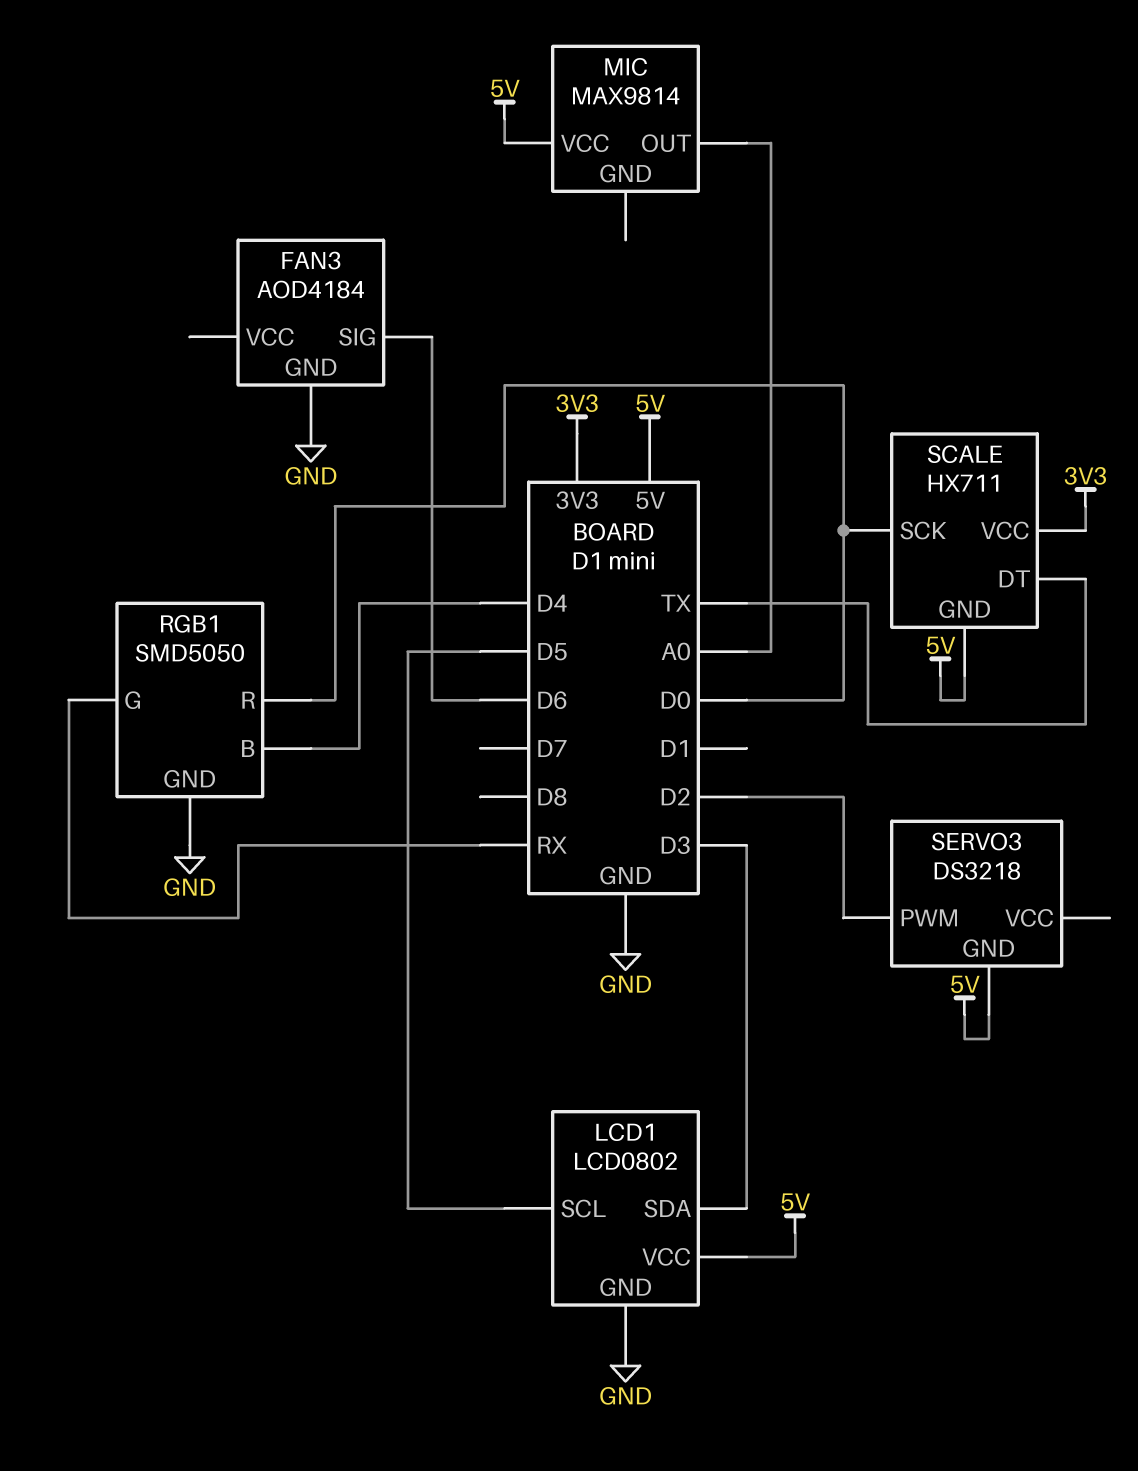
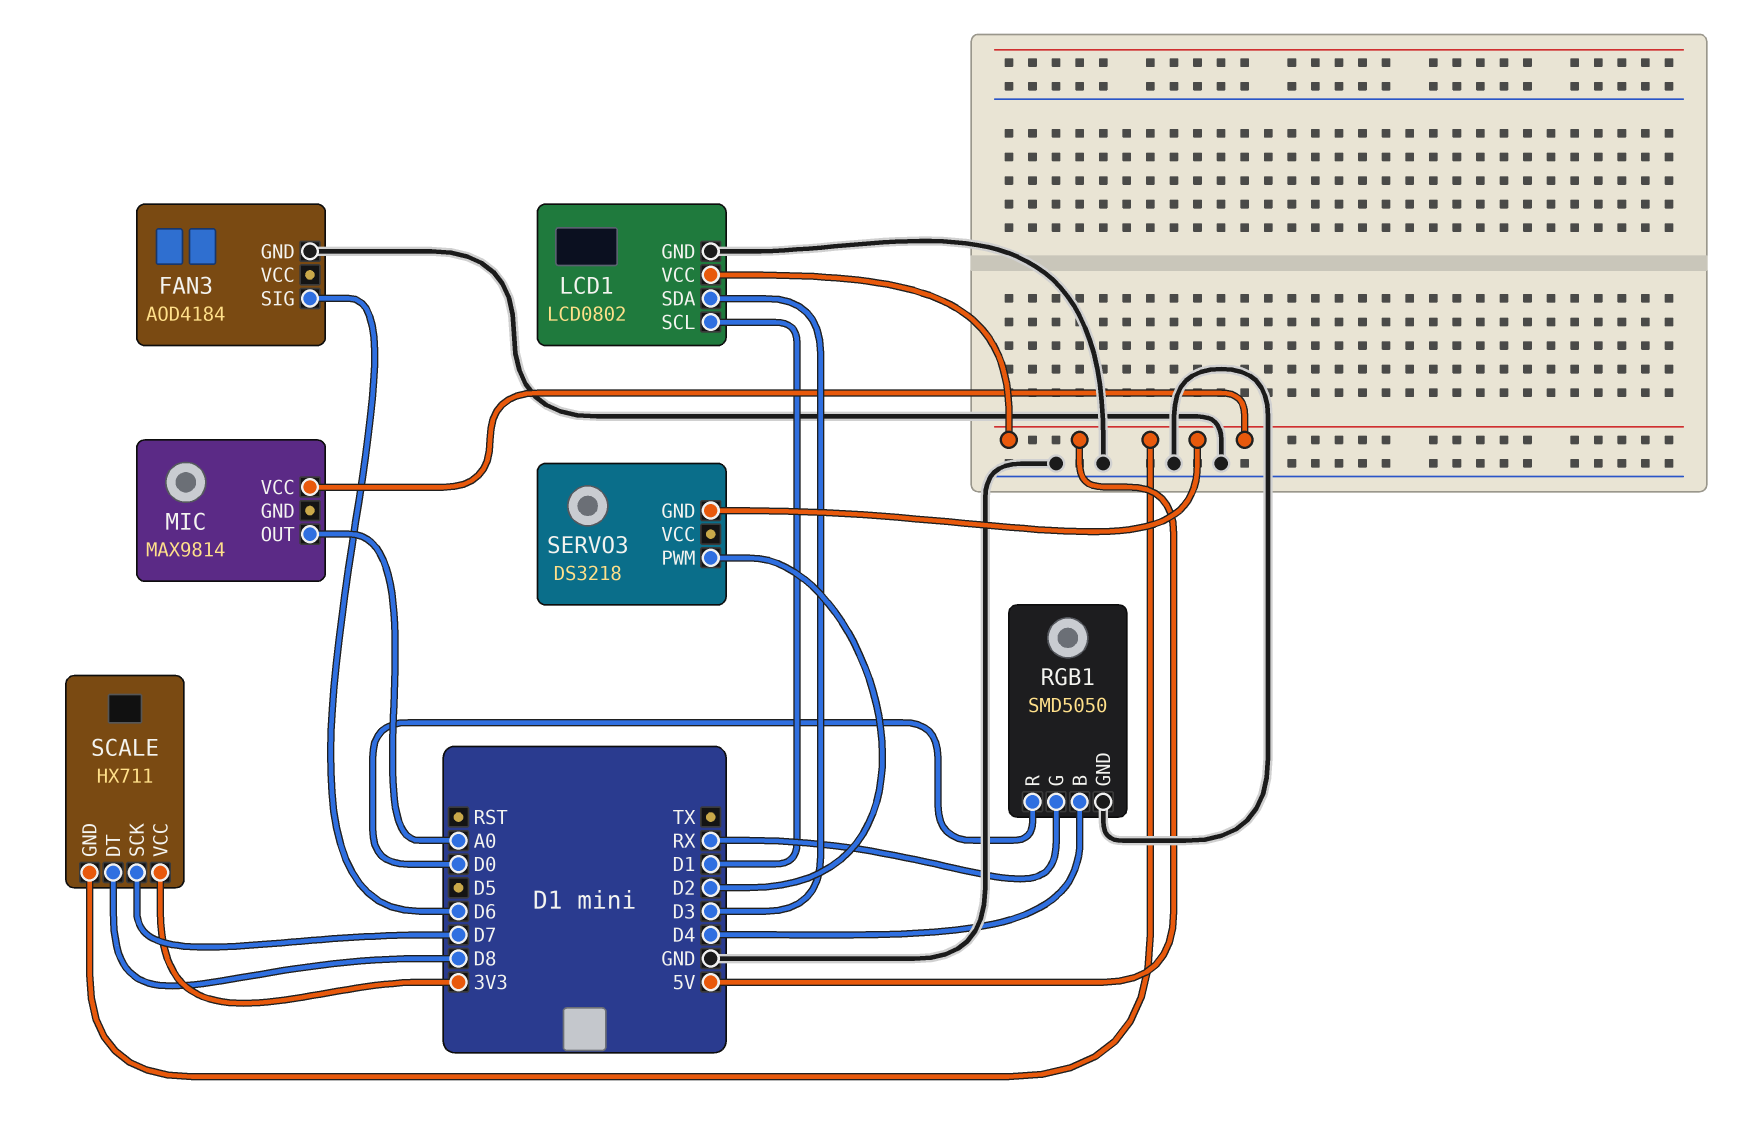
LCD1 pin SCL: D5 -> D1
SCALE pin DT: TX -> D8
SCALE pin SCK: D0 -> D7

